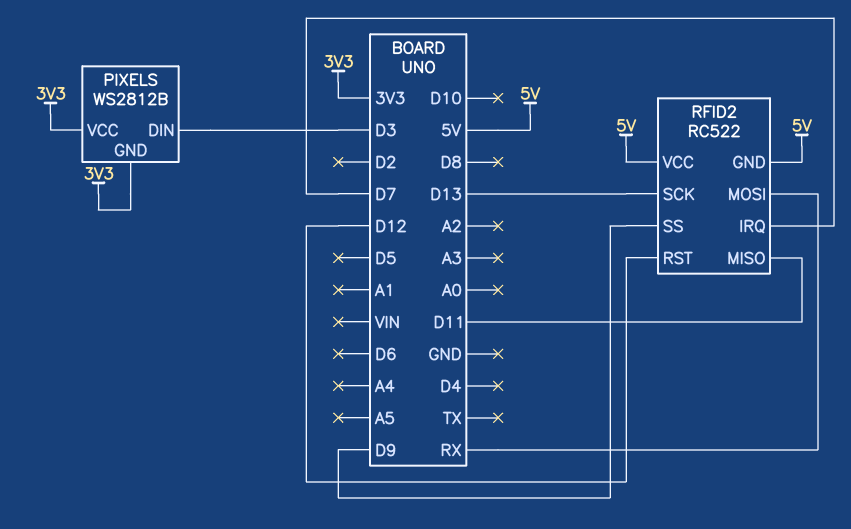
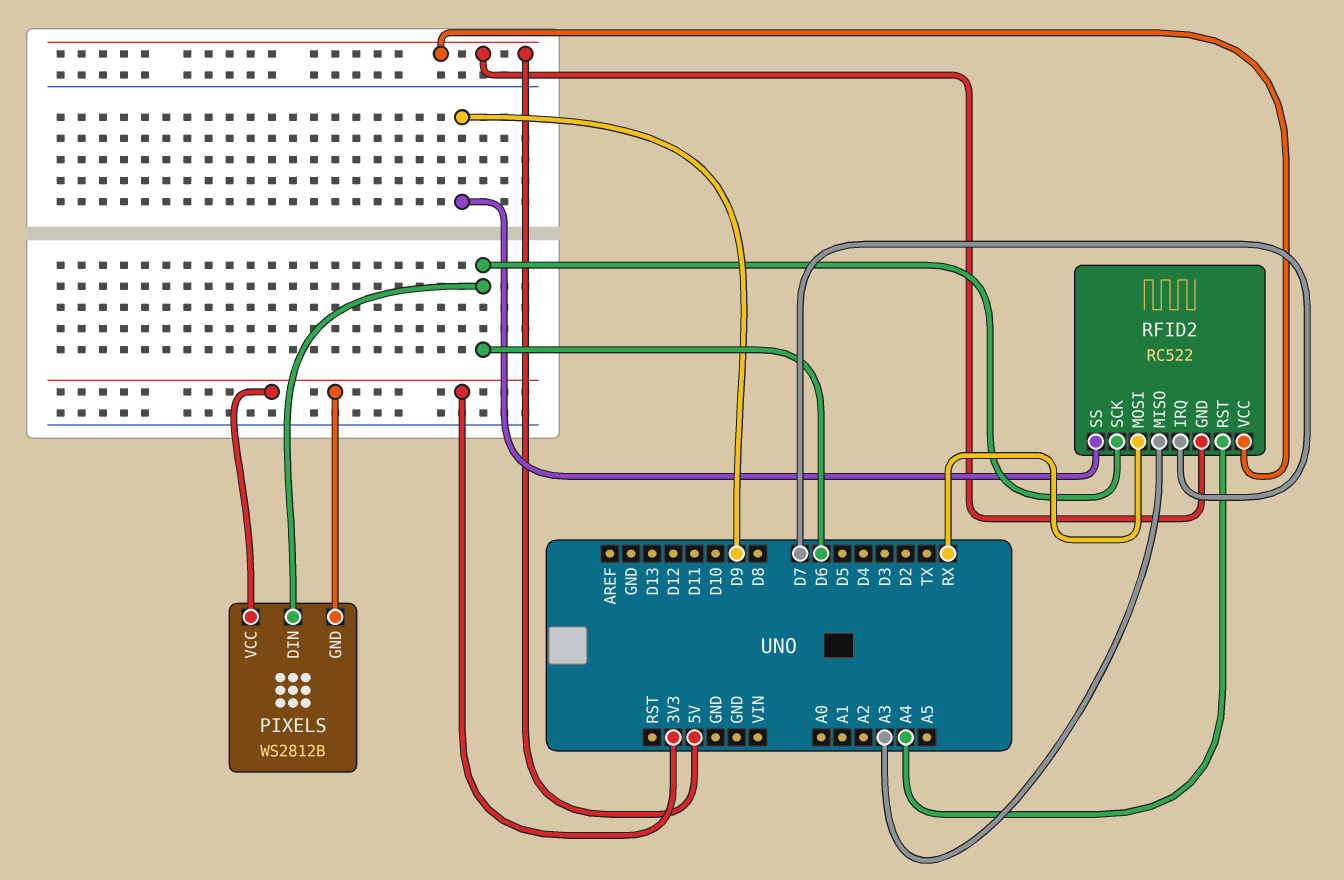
PIXELS pin DIN: D3 -> D6
RFID2 pin MISO: D11 -> A3
RFID2 pin RST: D12 -> A4
RFID2 pin SCK: D13 -> D6

